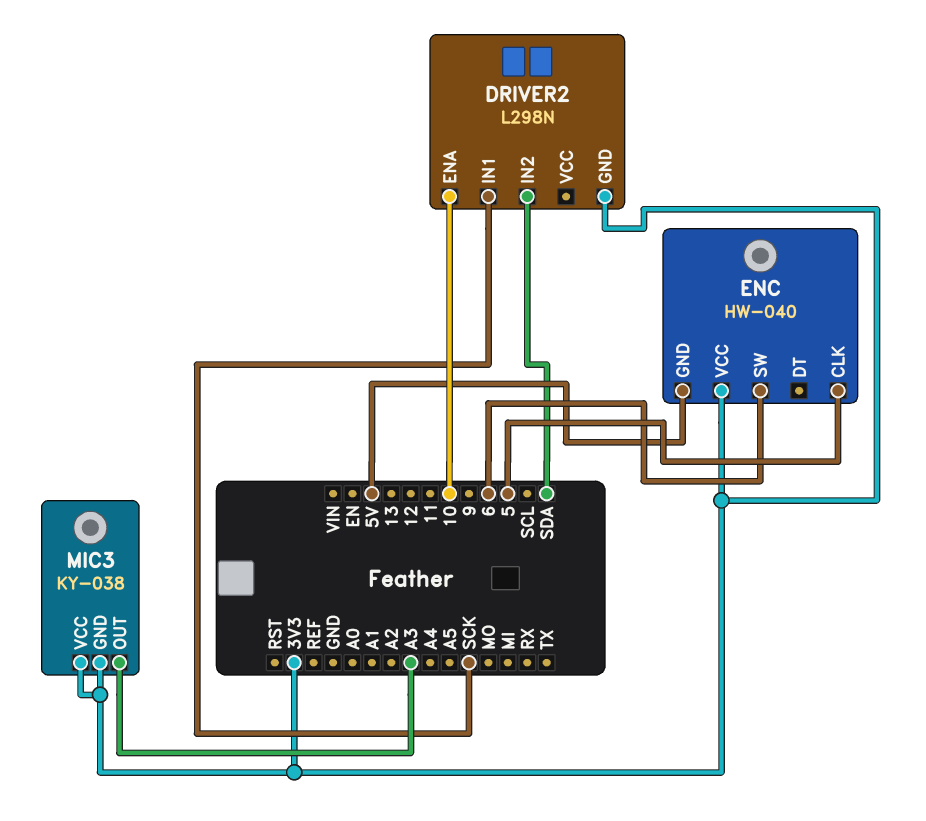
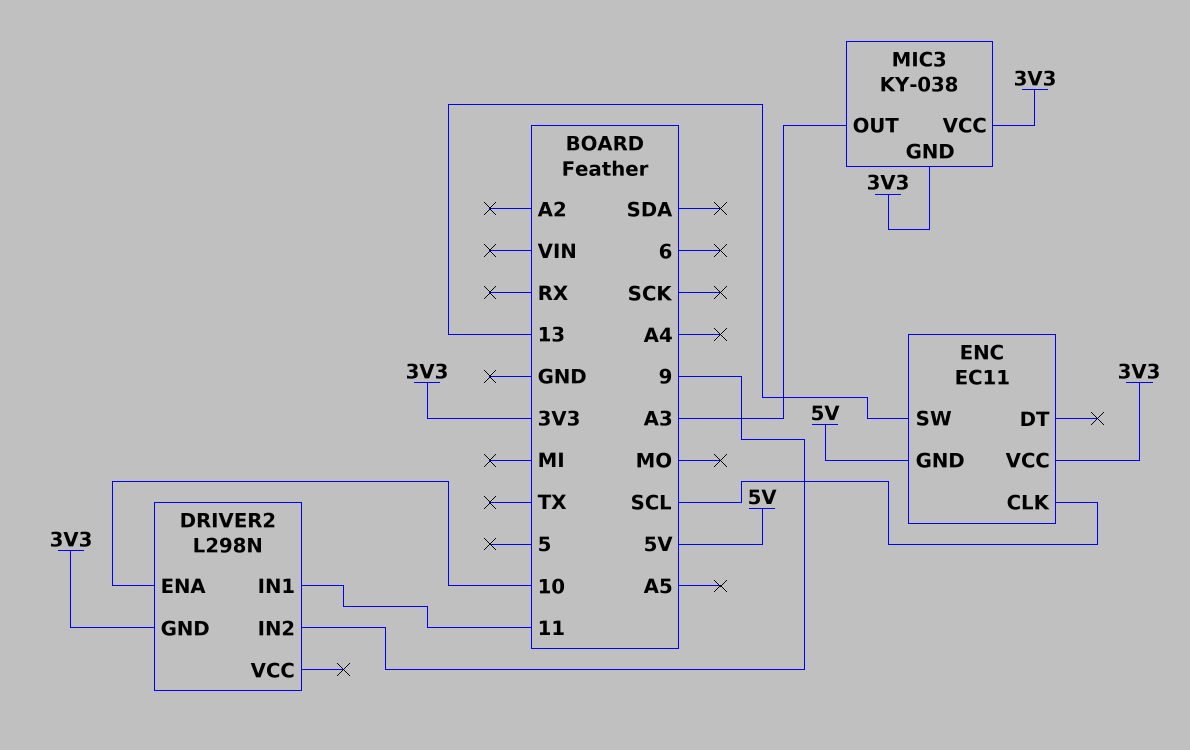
DRIVER2 pin IN1: SCK -> 11
DRIVER2 pin IN2: SDA -> 9
ENC: HW-040 -> EC11
ENC pin CLK: 5 -> SCL
ENC pin SW: 6 -> 13

